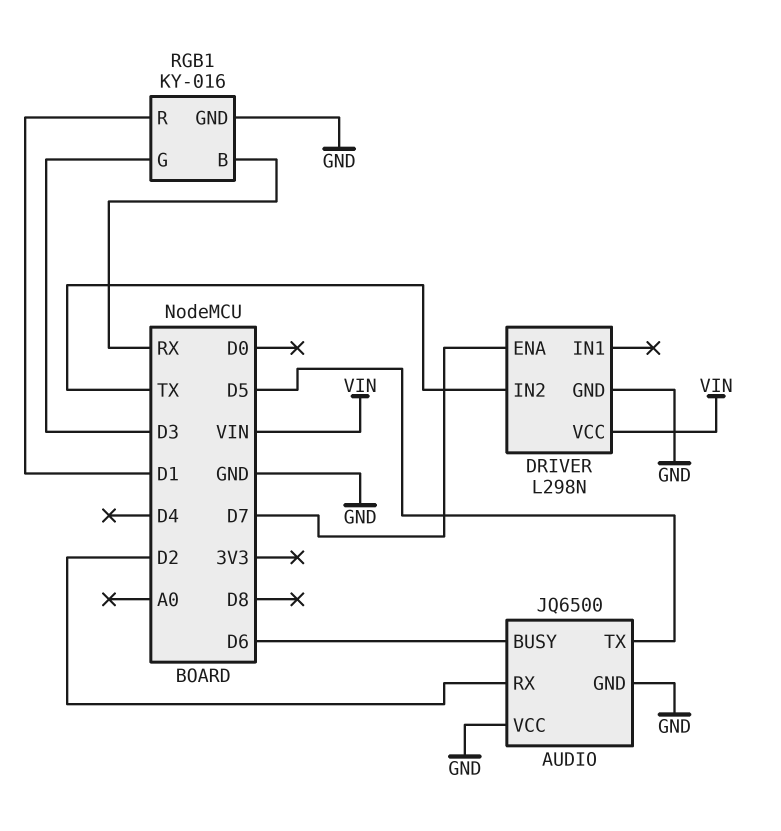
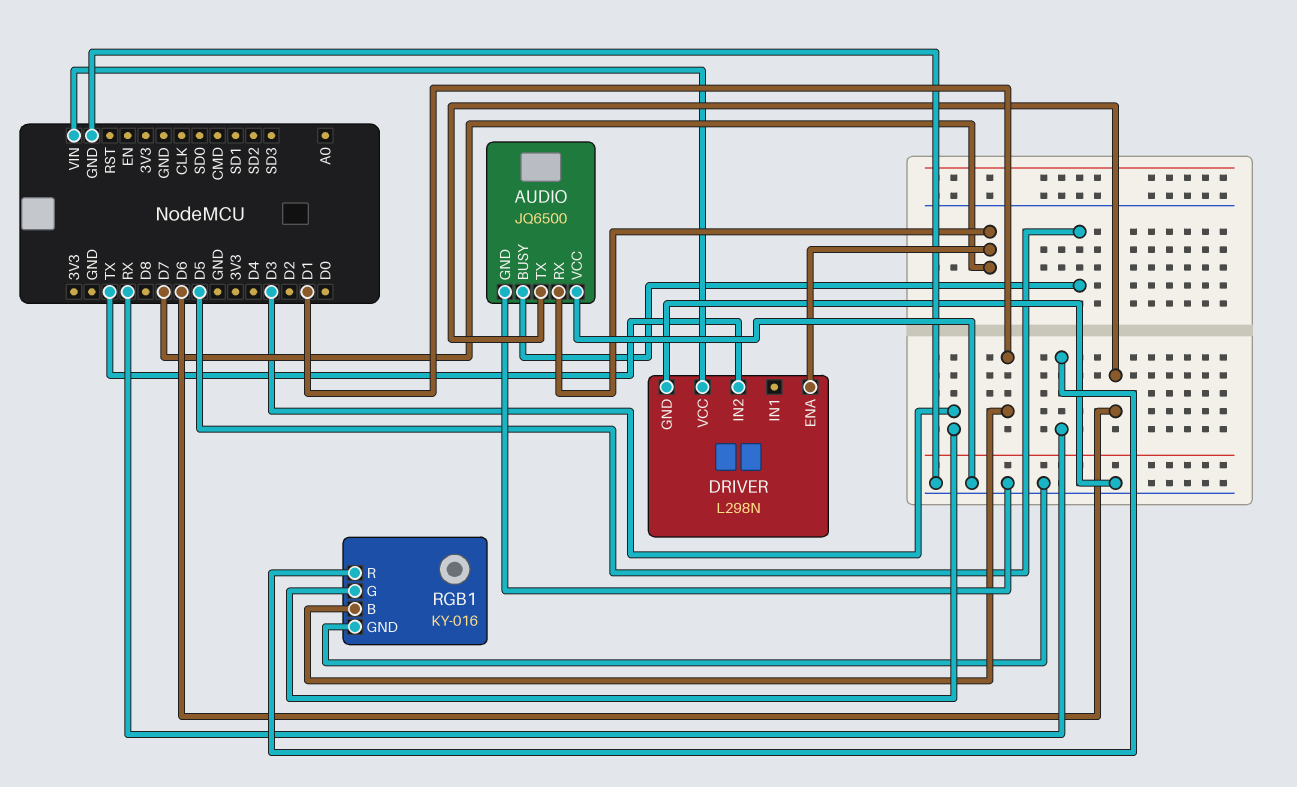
AUDIO pin BUSY: D6 -> D5
AUDIO pin RX: D2 -> D7
AUDIO pin TX: D5 -> D6
RGB1 pin B: RX -> D1
RGB1 pin R: D1 -> RX

